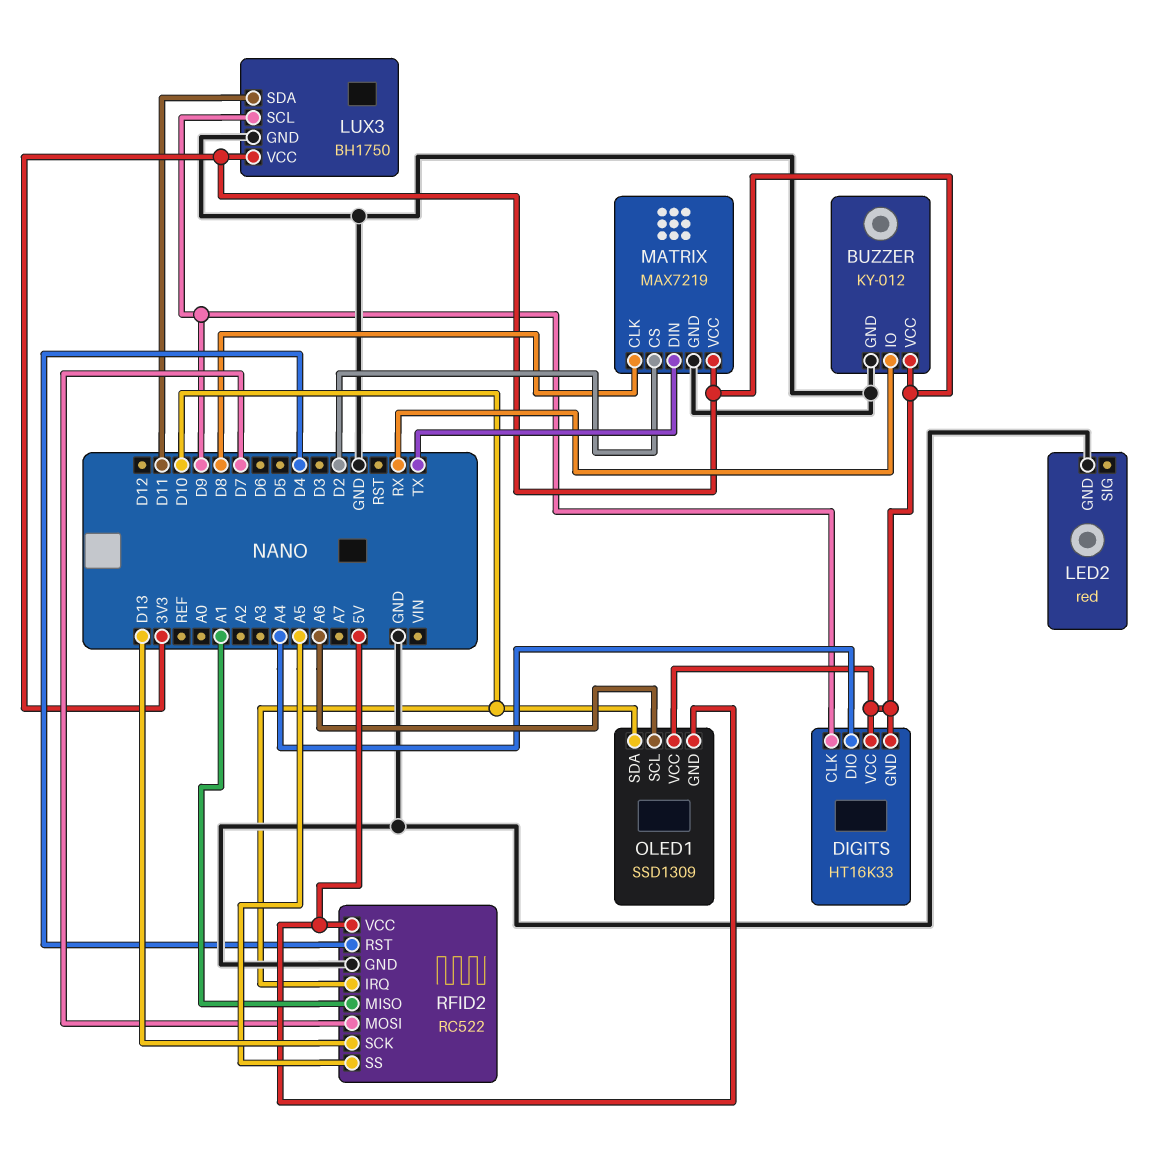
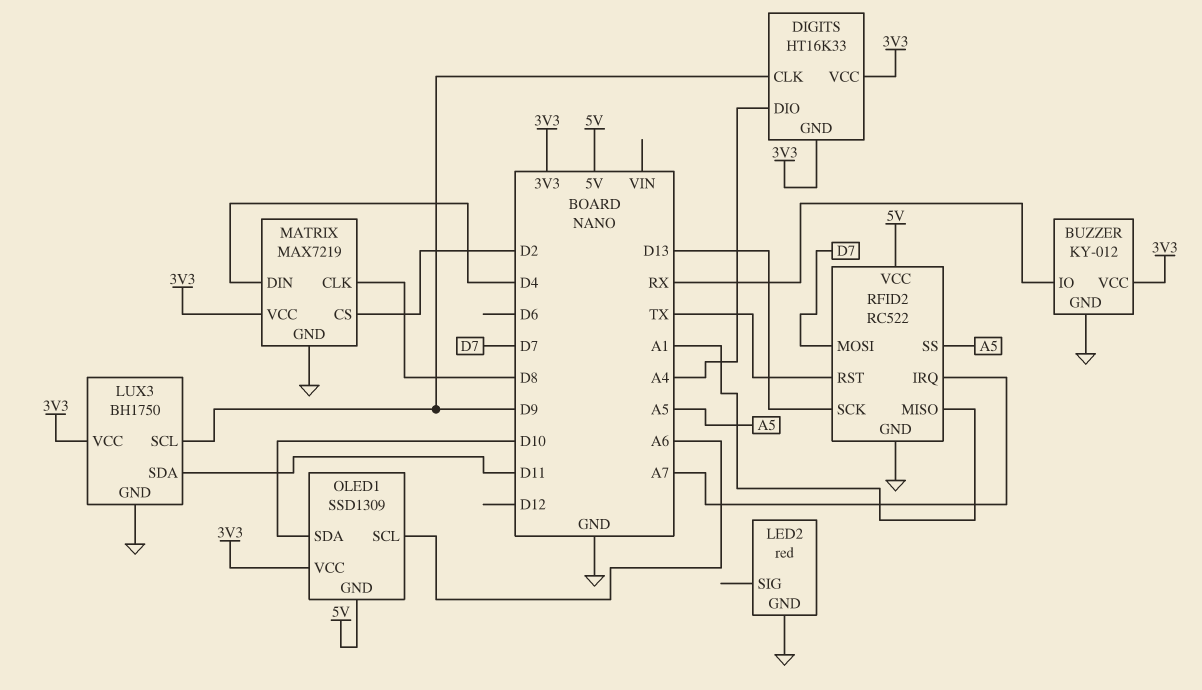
MATRIX pin DIN: TX -> D4
RFID2 pin IRQ: D10 -> A7
RFID2 pin RST: D4 -> TX

